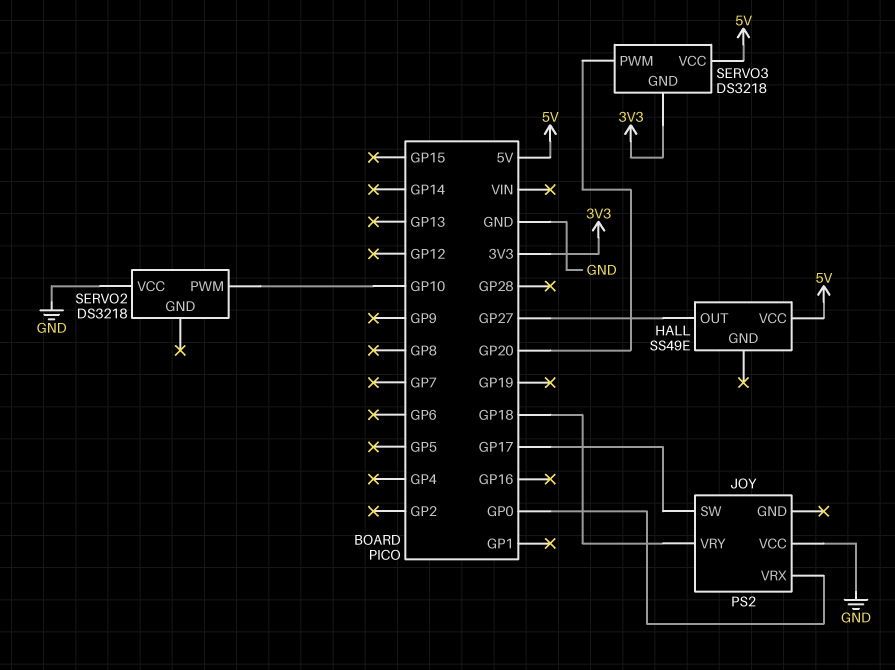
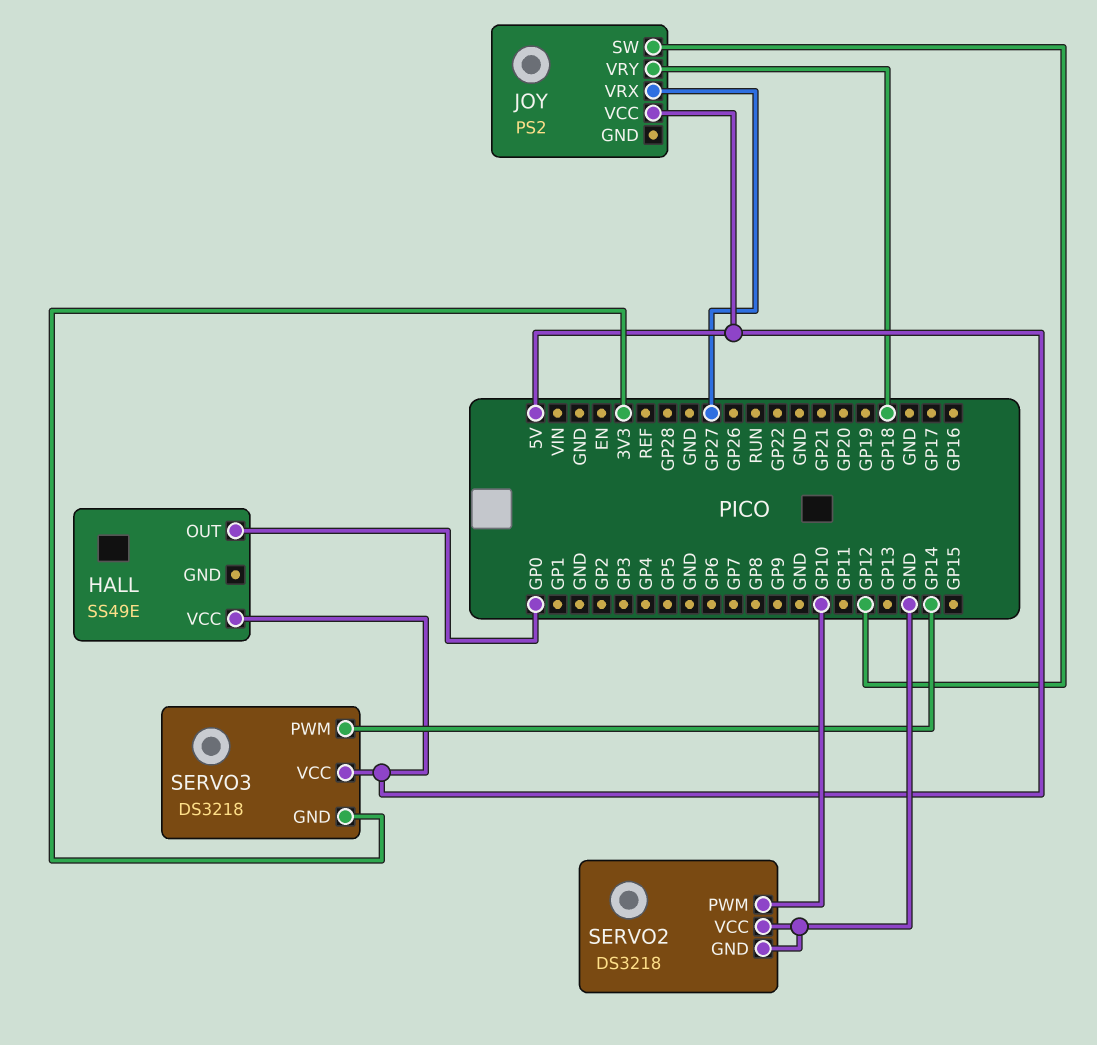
HALL pin OUT: GP27 -> GP0
JOY pin SW: GP17 -> GP12
JOY pin VCC: GND -> 5V
JOY pin VRX: GP0 -> GP27
SERVO2 pin GND: none -> GND
SERVO3 pin PWM: GP20 -> GP14

